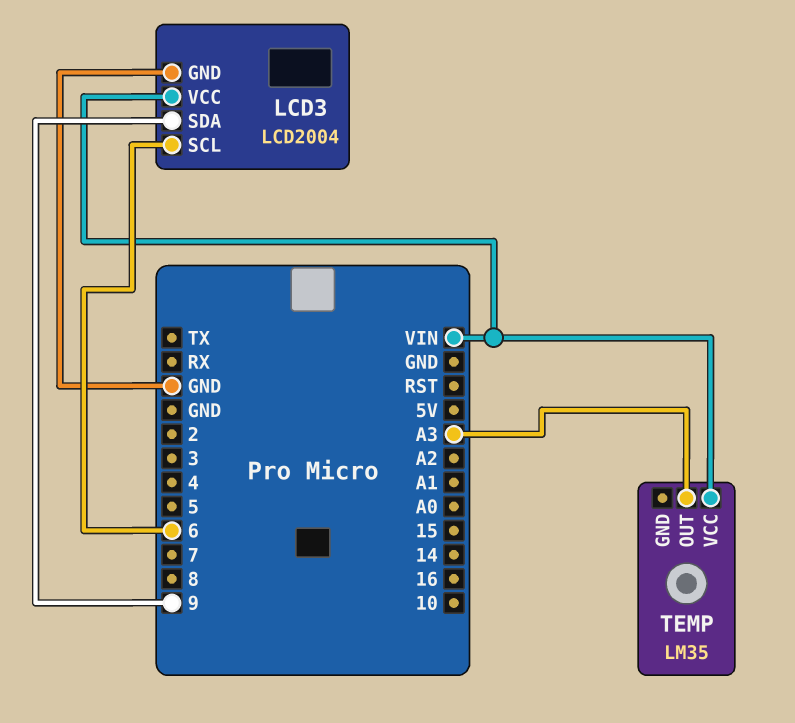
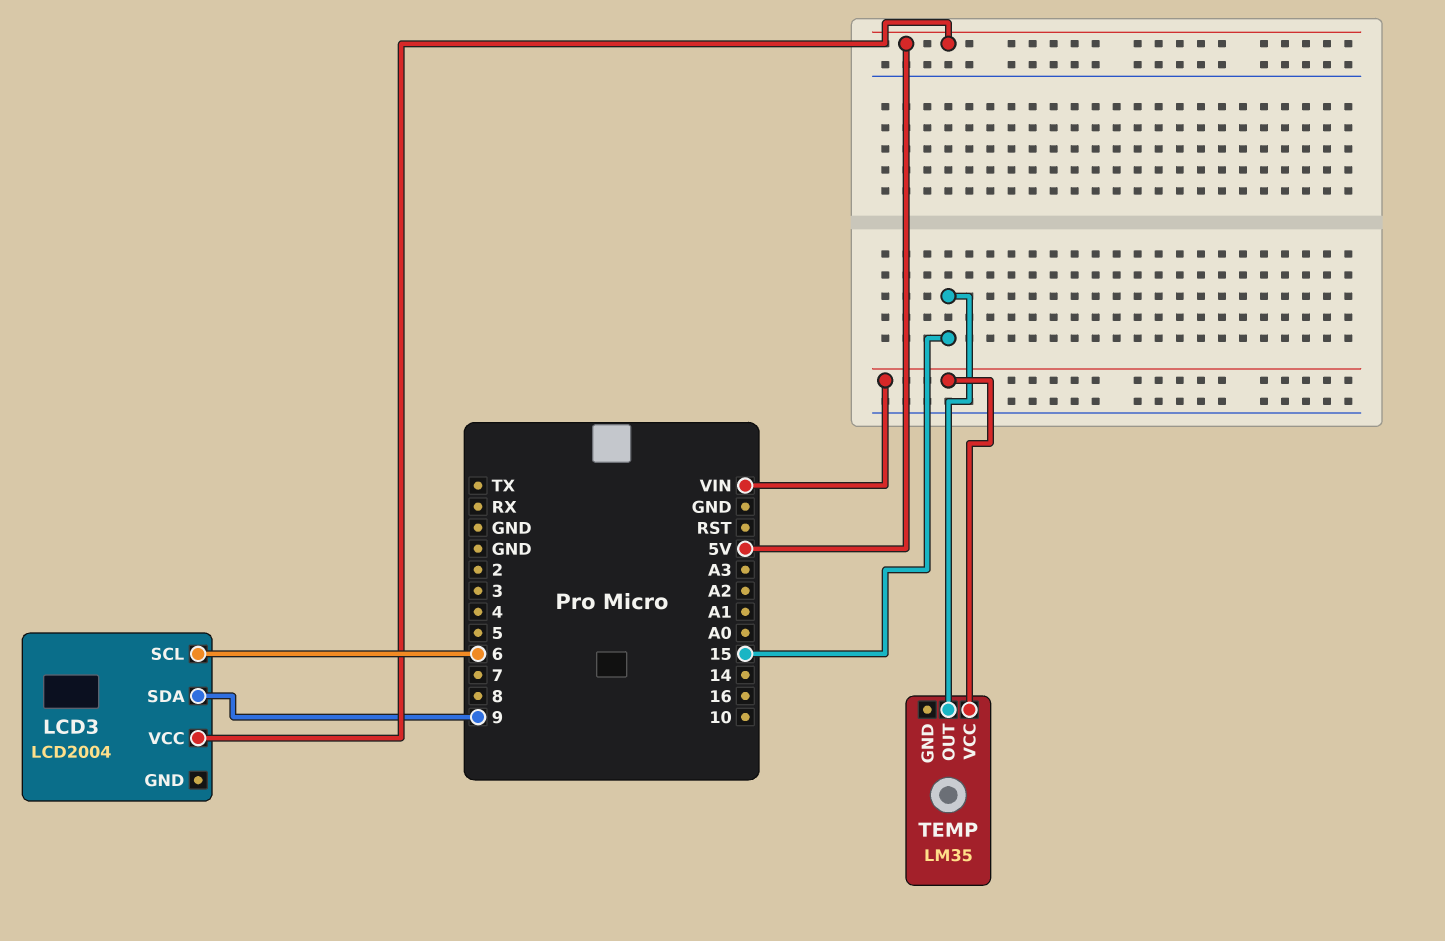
LCD3 pin GND: GND -> none
LCD3 pin VCC: VIN -> 5V
TEMP pin OUT: A3 -> 15

